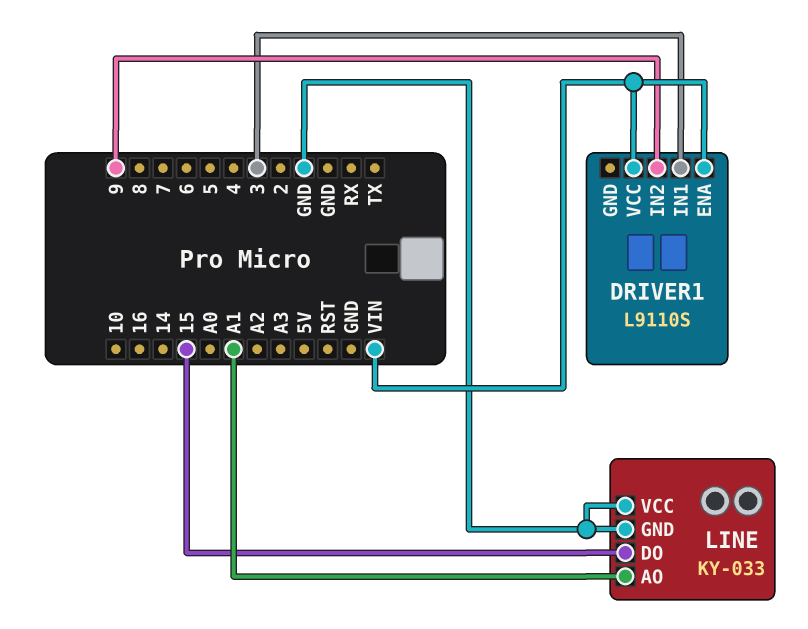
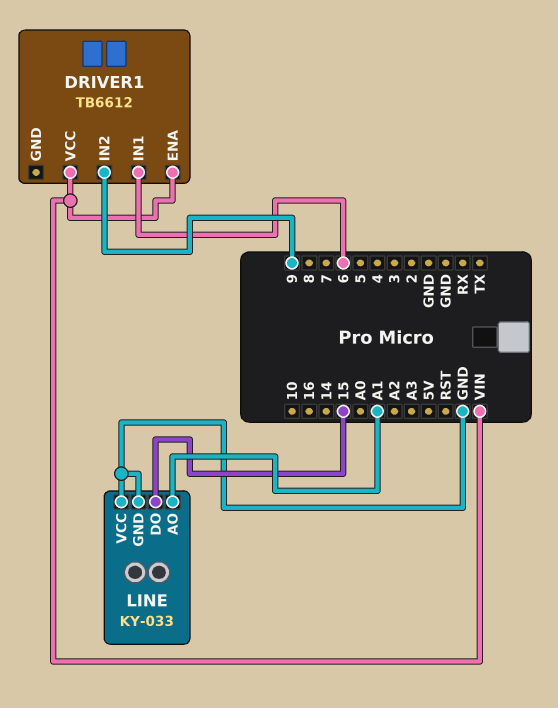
DRIVER1: L9110S -> TB6612
DRIVER1 pin IN1: 3 -> 6

